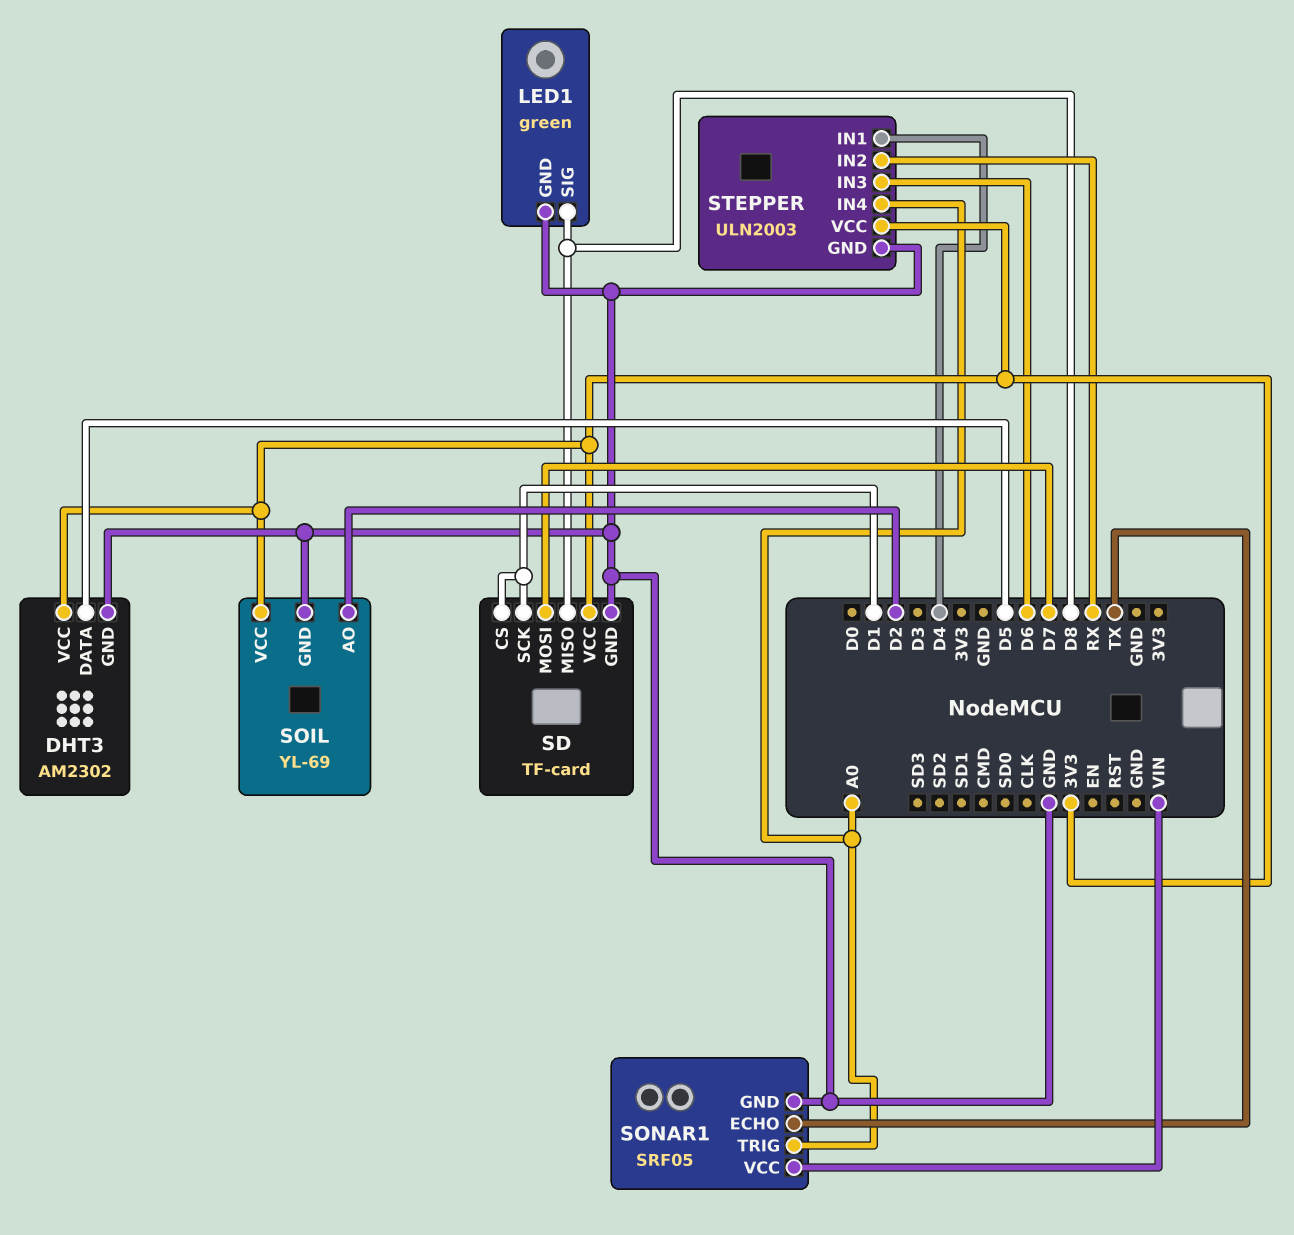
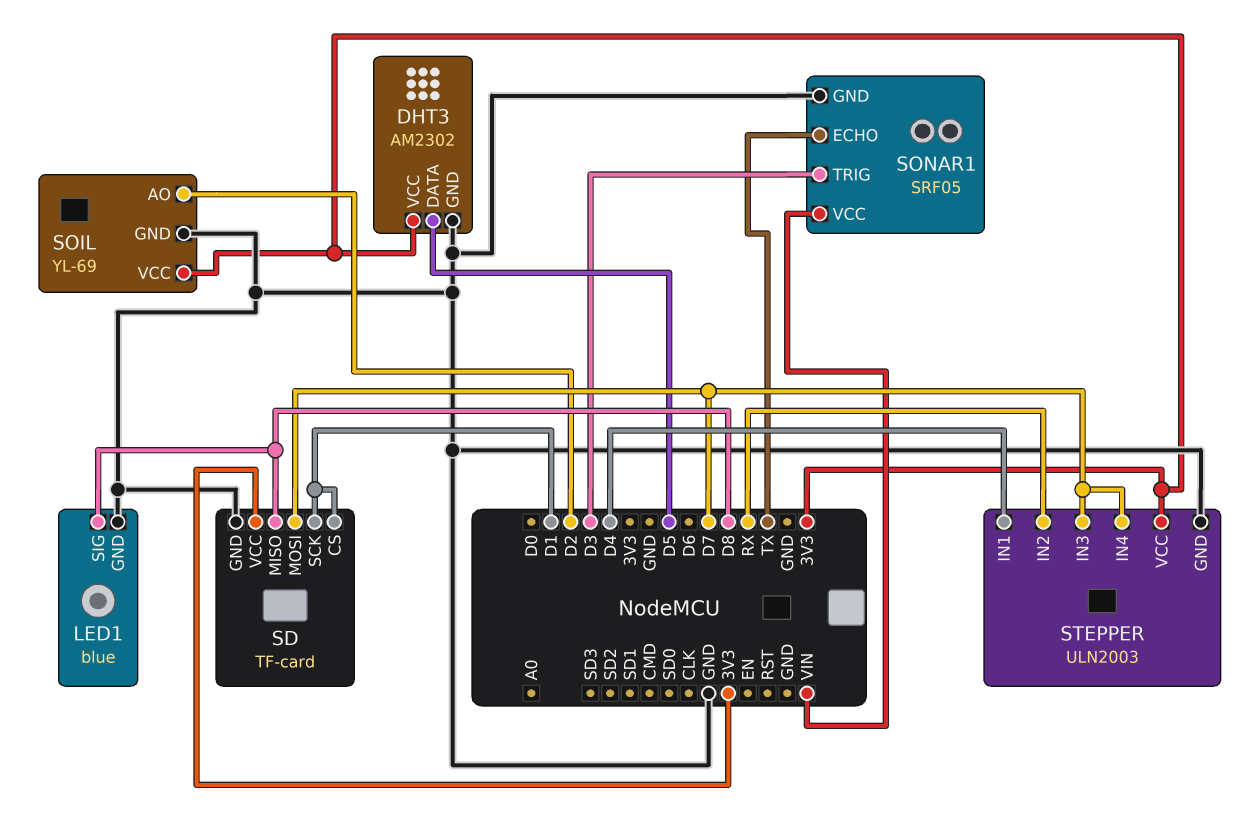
LED1: green -> blue
SONAR1 pin TRIG: A0 -> D3
STEPPER pin IN3: D6 -> D7
STEPPER pin IN4: A0 -> D7

